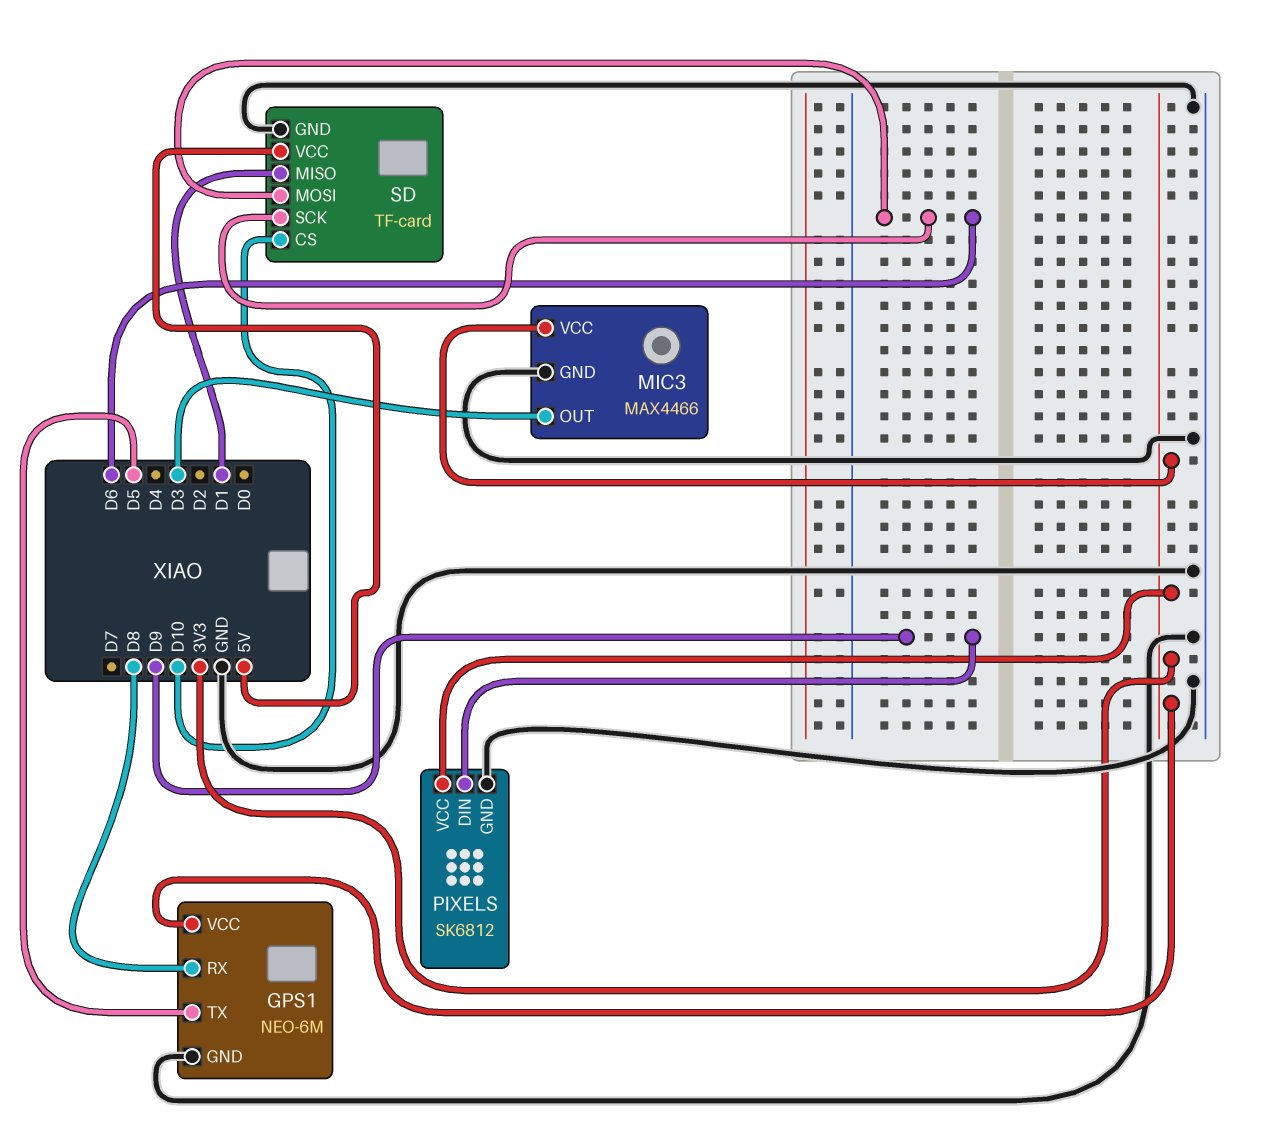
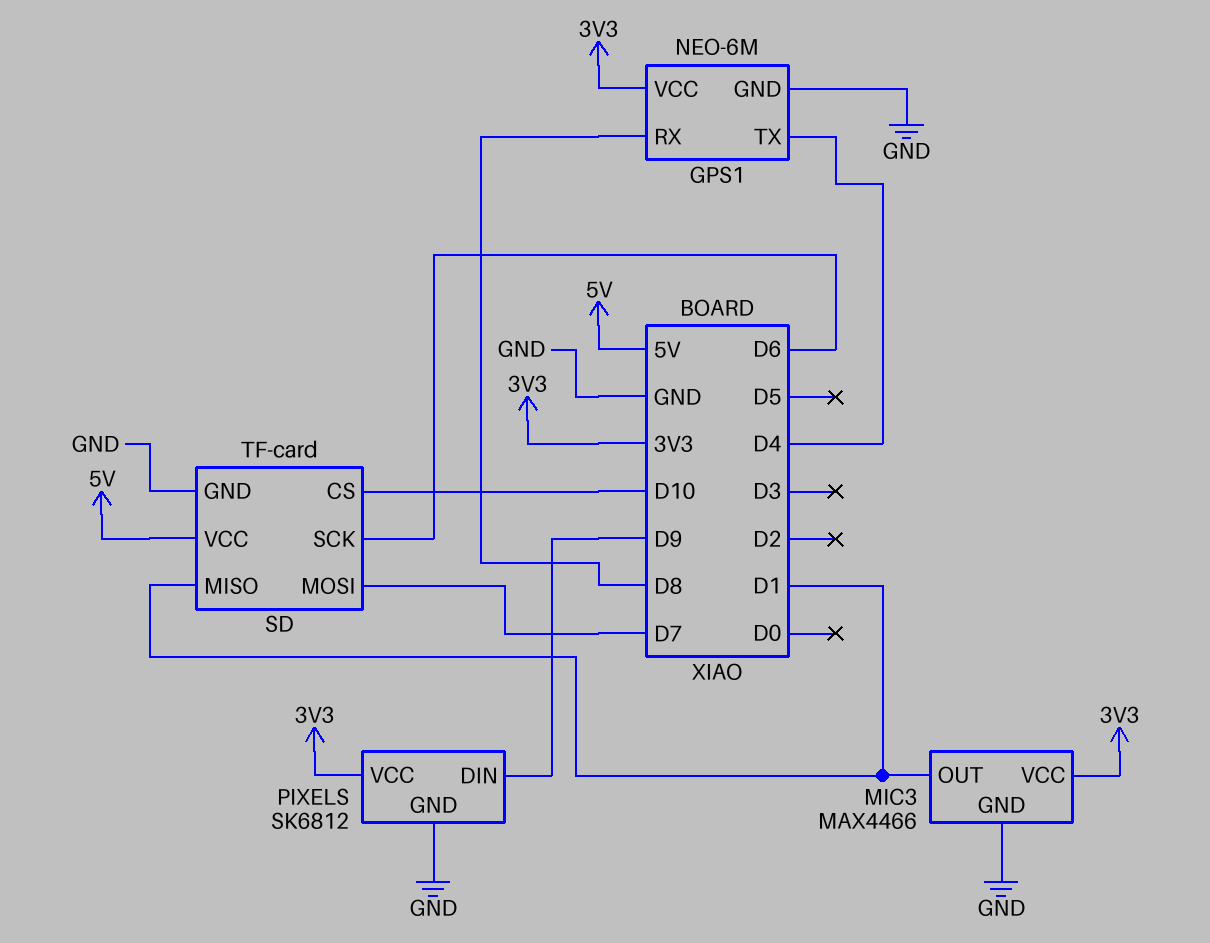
GPS1 pin TX: D5 -> D4
MIC3 pin OUT: D3 -> D1
SD pin MOSI: D6 -> D7

